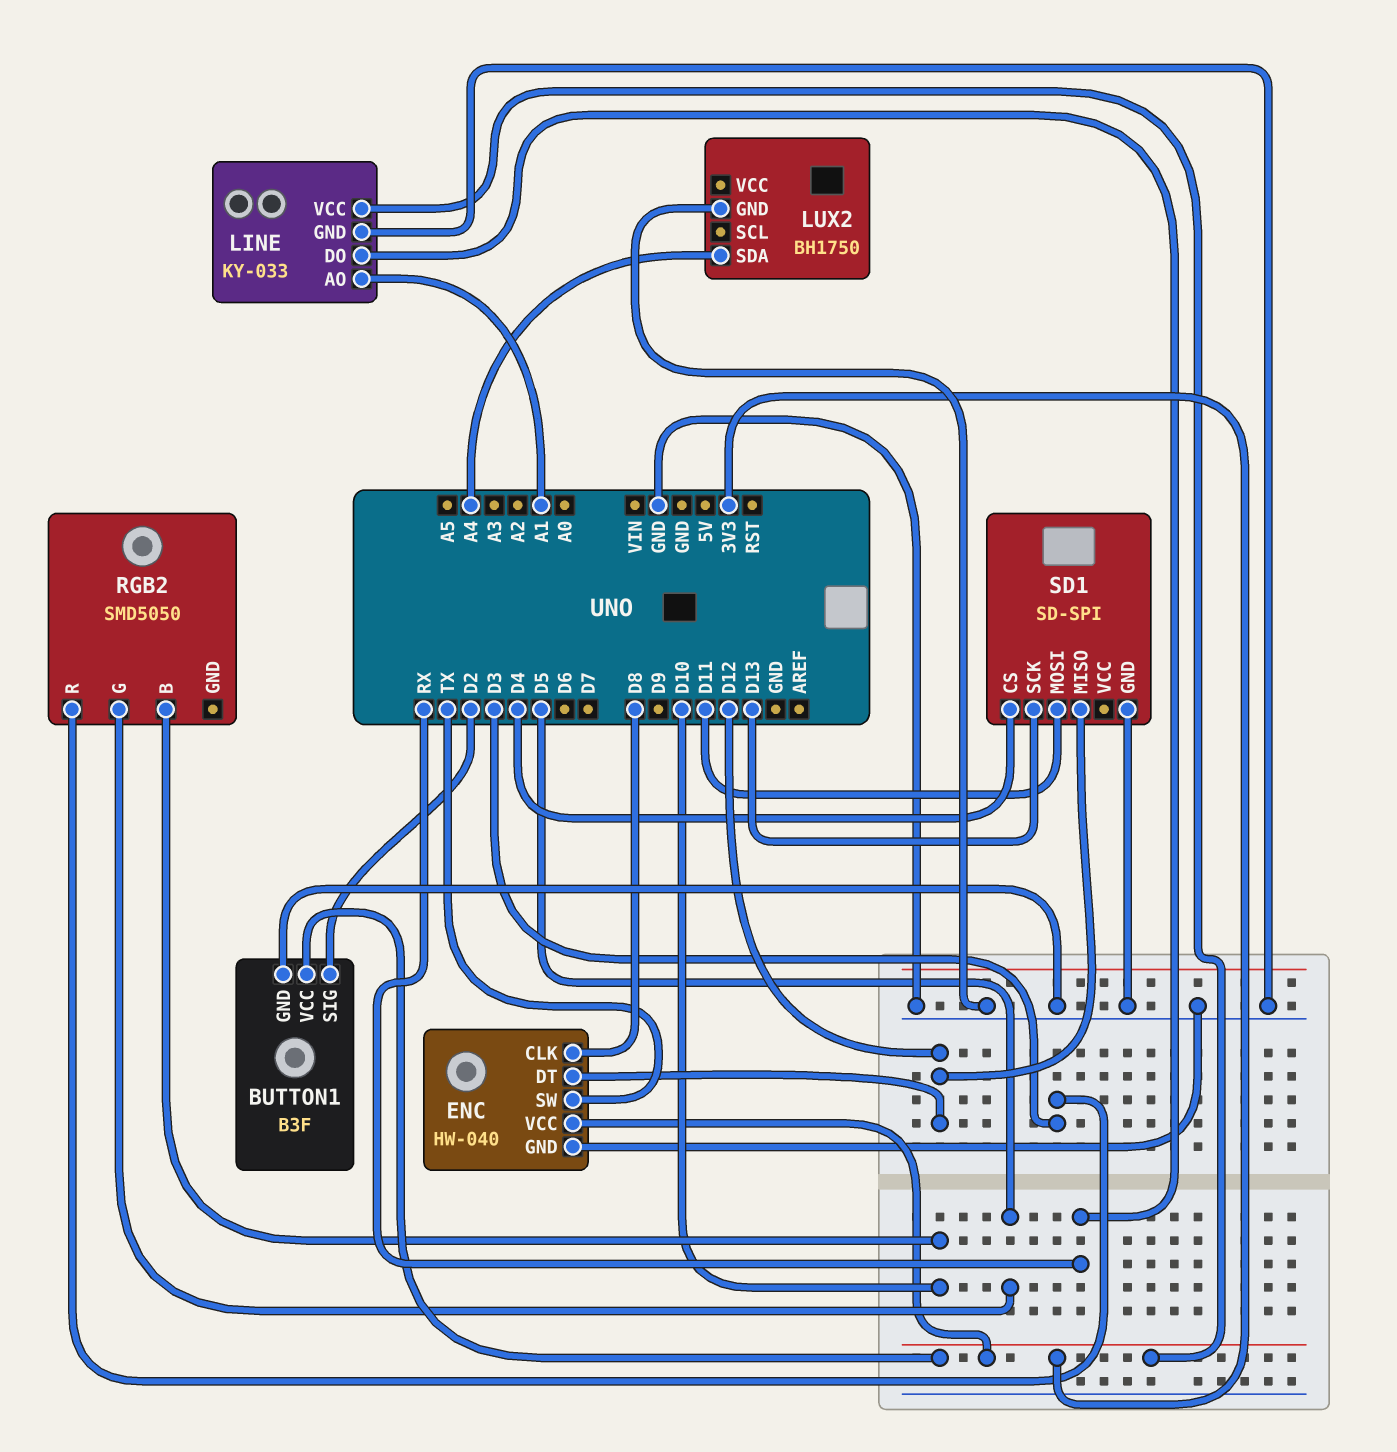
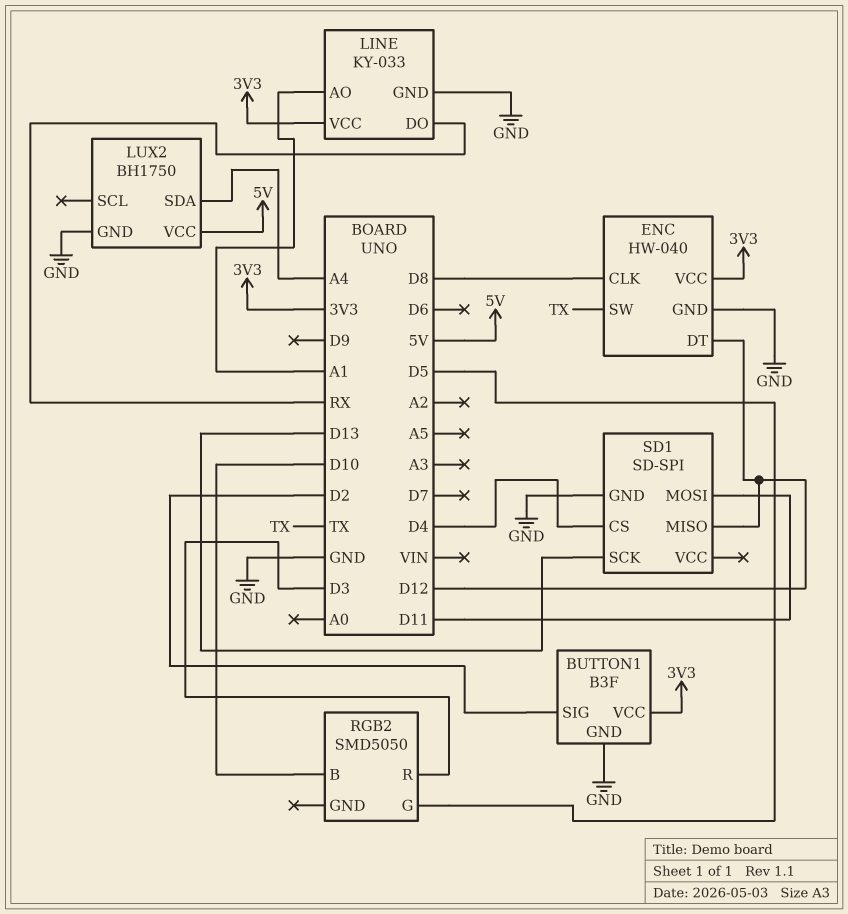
LUX2 pin VCC: none -> 5V

